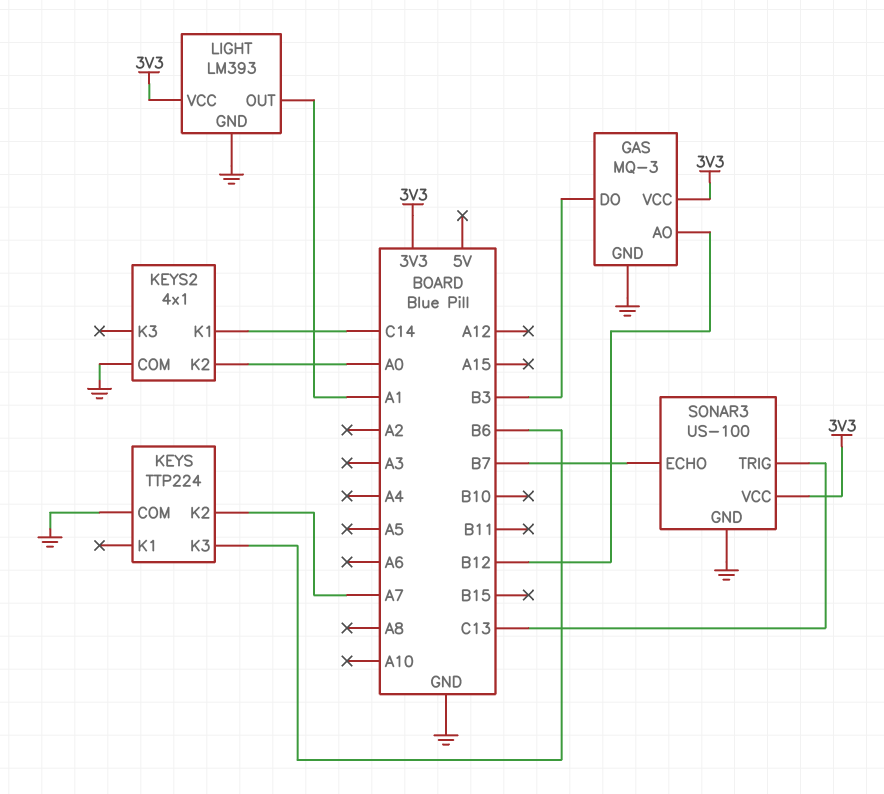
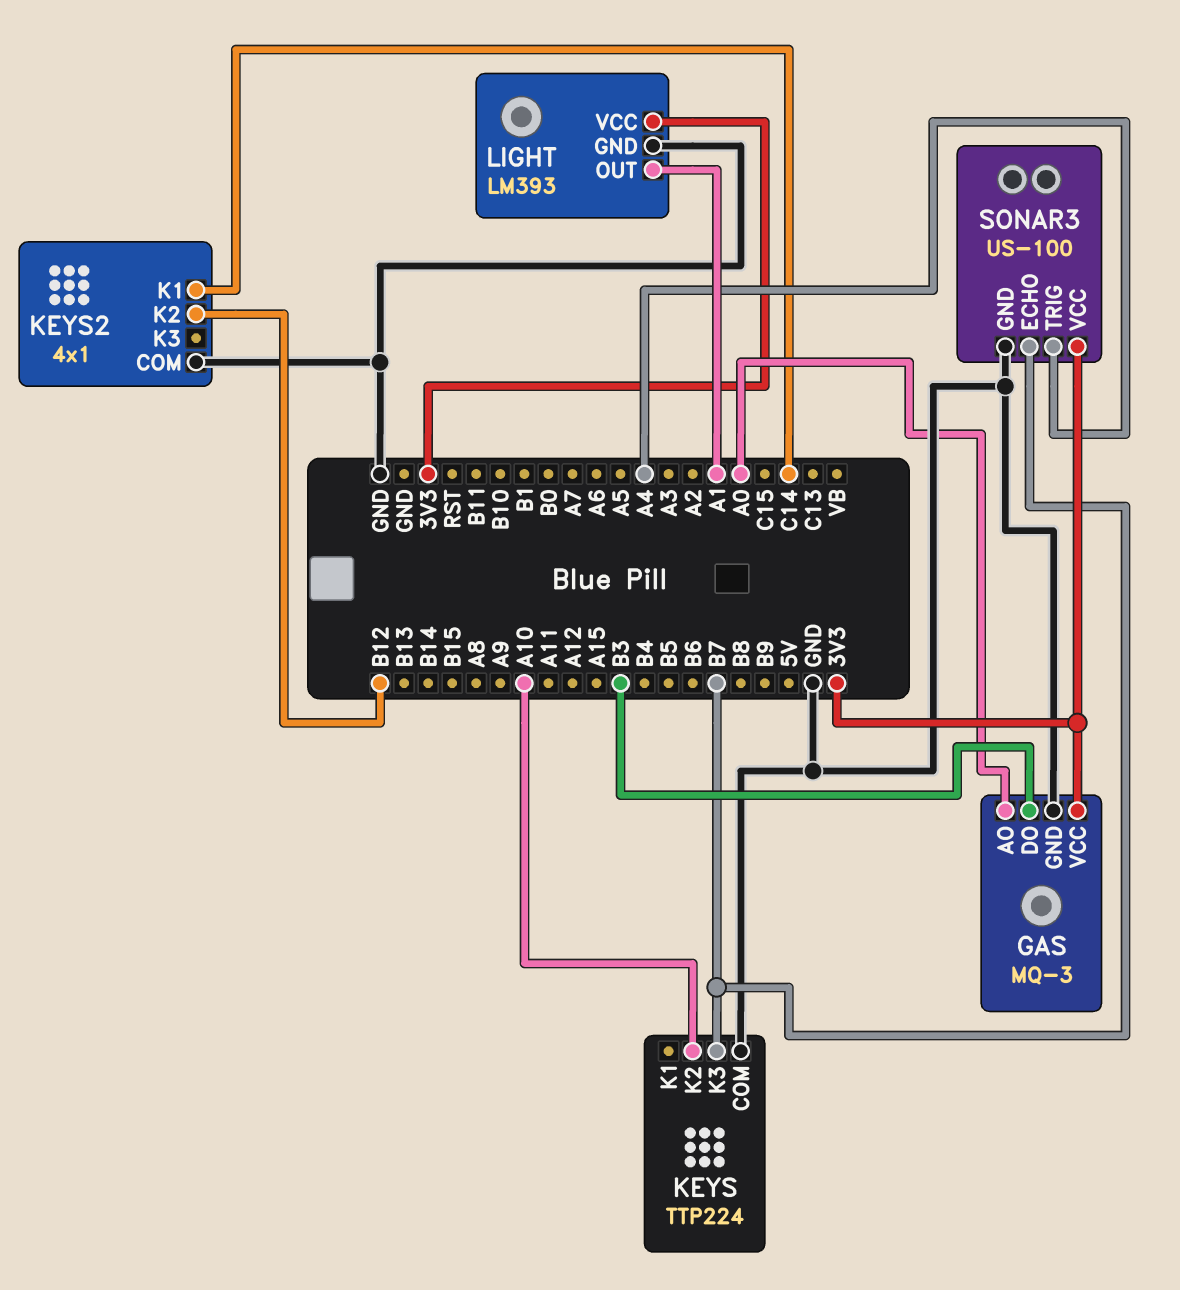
GAS pin AO: B12 -> A0
KEYS pin K2: A7 -> A10
KEYS pin K3: B6 -> B7
KEYS2 pin K2: A0 -> B12
SONAR3 pin TRIG: C13 -> A4

